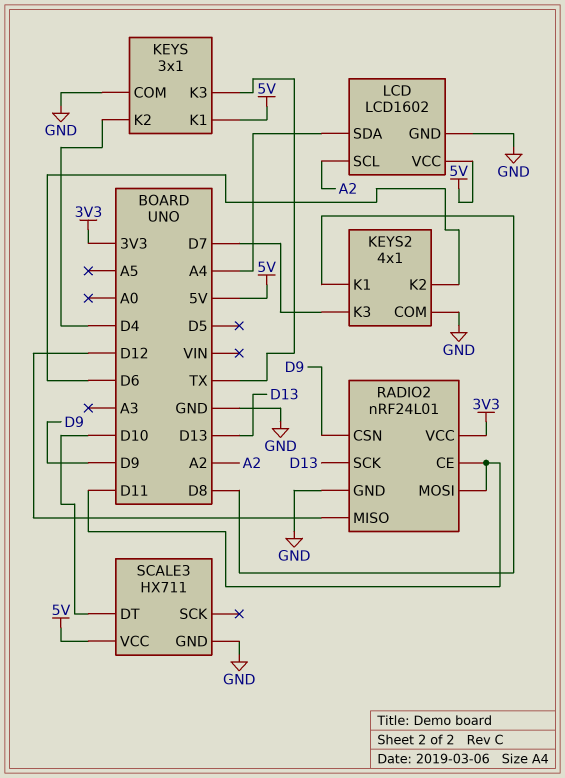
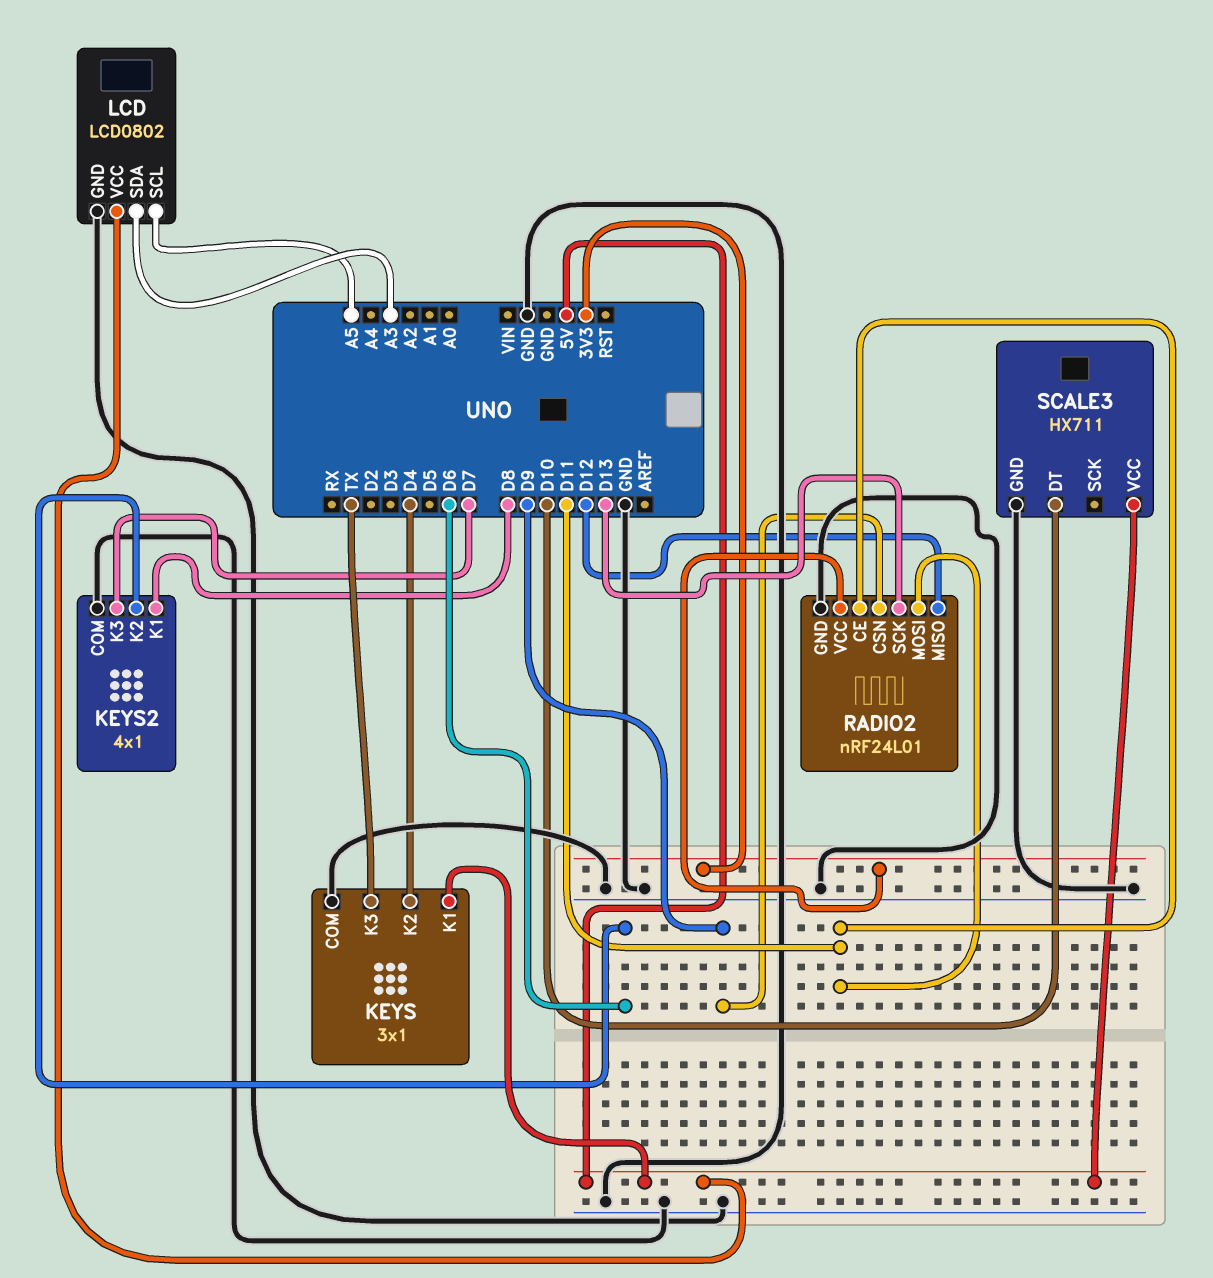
LCD: LCD1602 -> LCD0802
LCD pin SCL: A2 -> A5
LCD pin SDA: A4 -> A3

